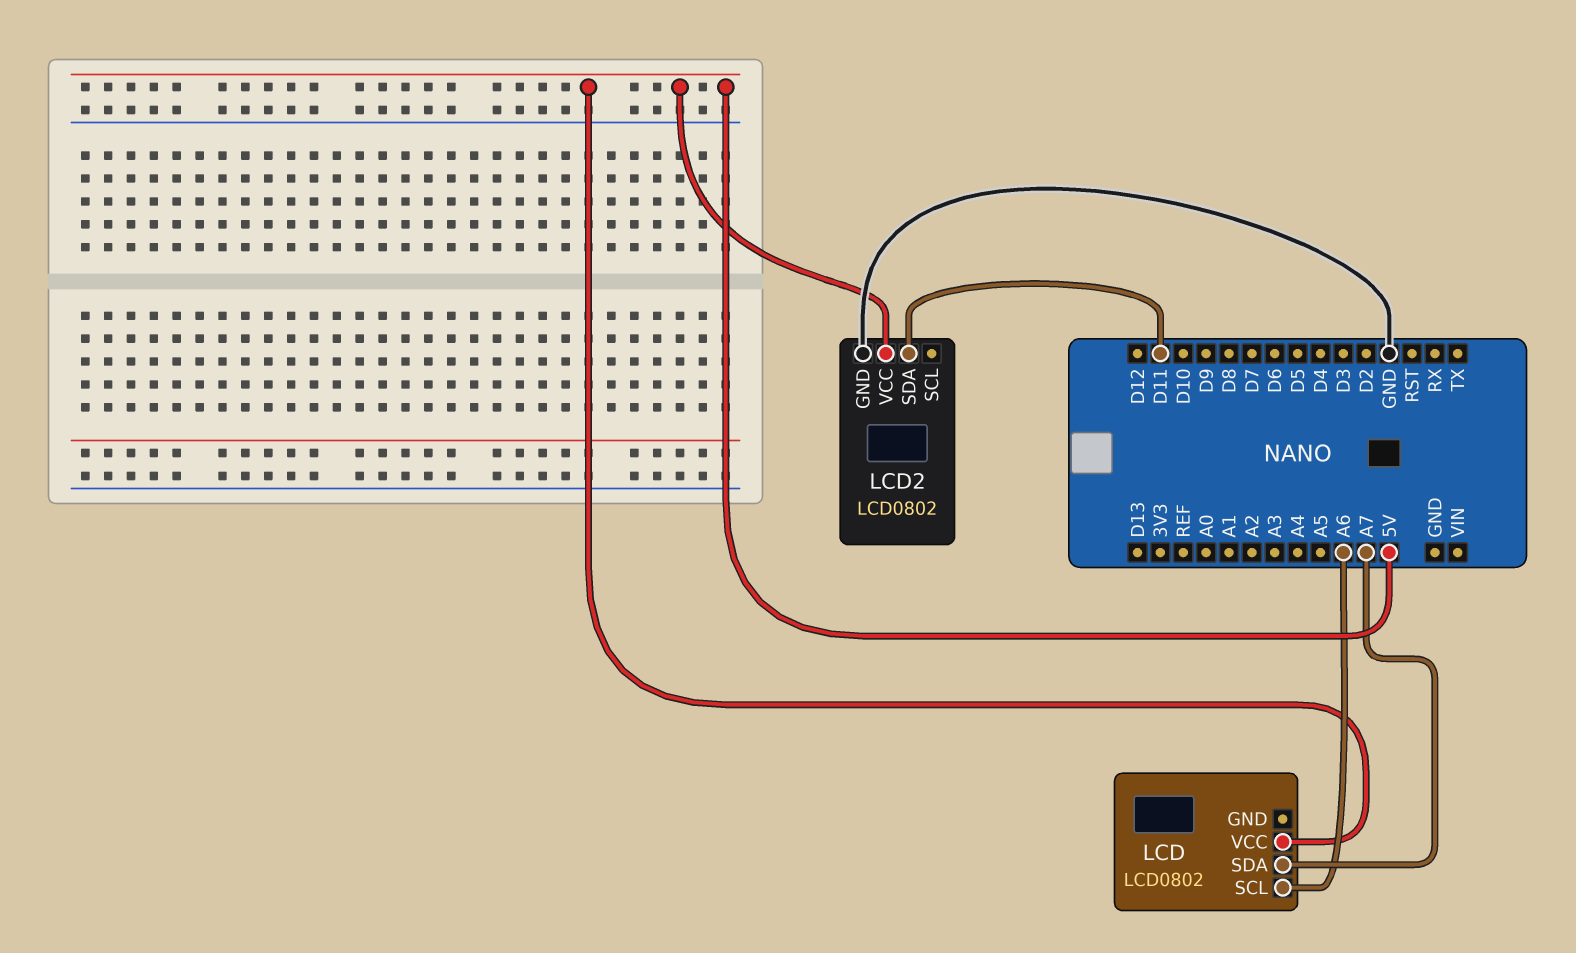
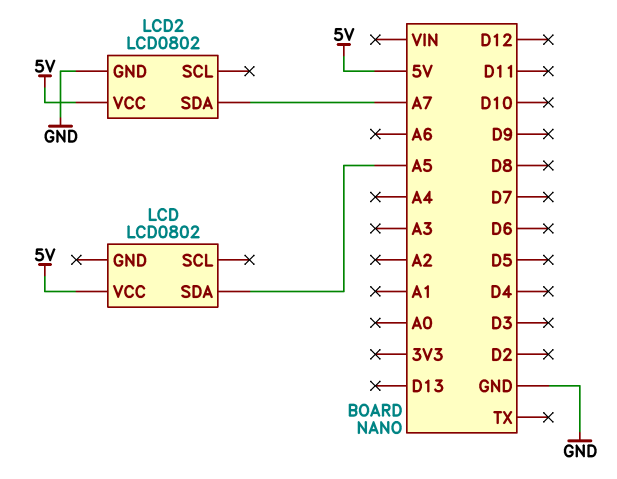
LCD pin SCL: A6 -> none
LCD pin SDA: A7 -> A5
LCD2 pin SDA: D11 -> A7

